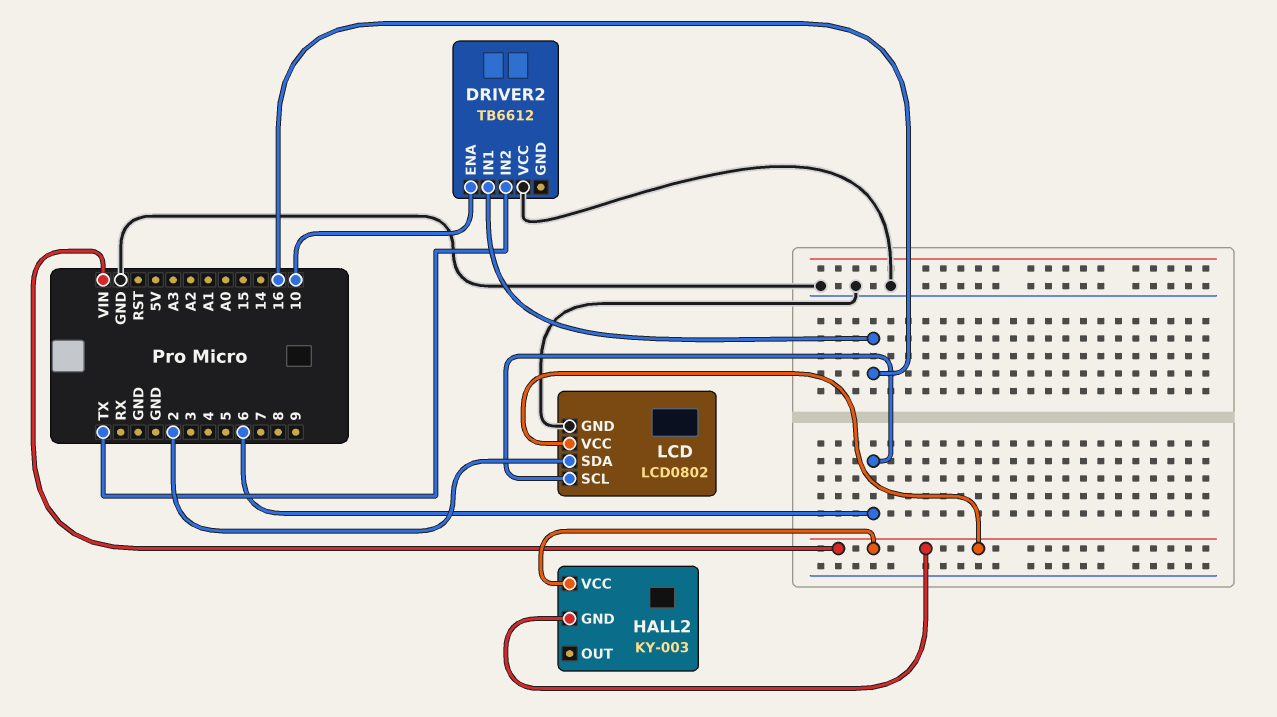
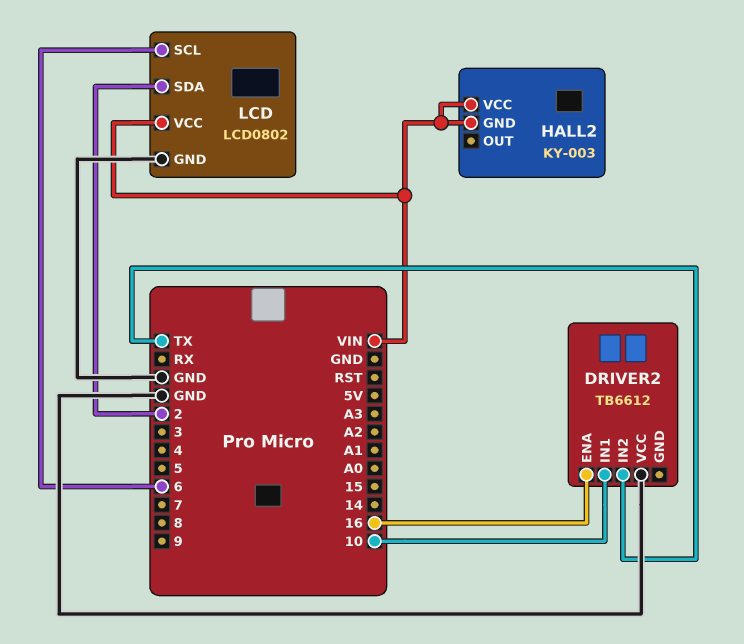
DRIVER2 pin ENA: 10 -> 16
DRIVER2 pin IN1: 16 -> 10

